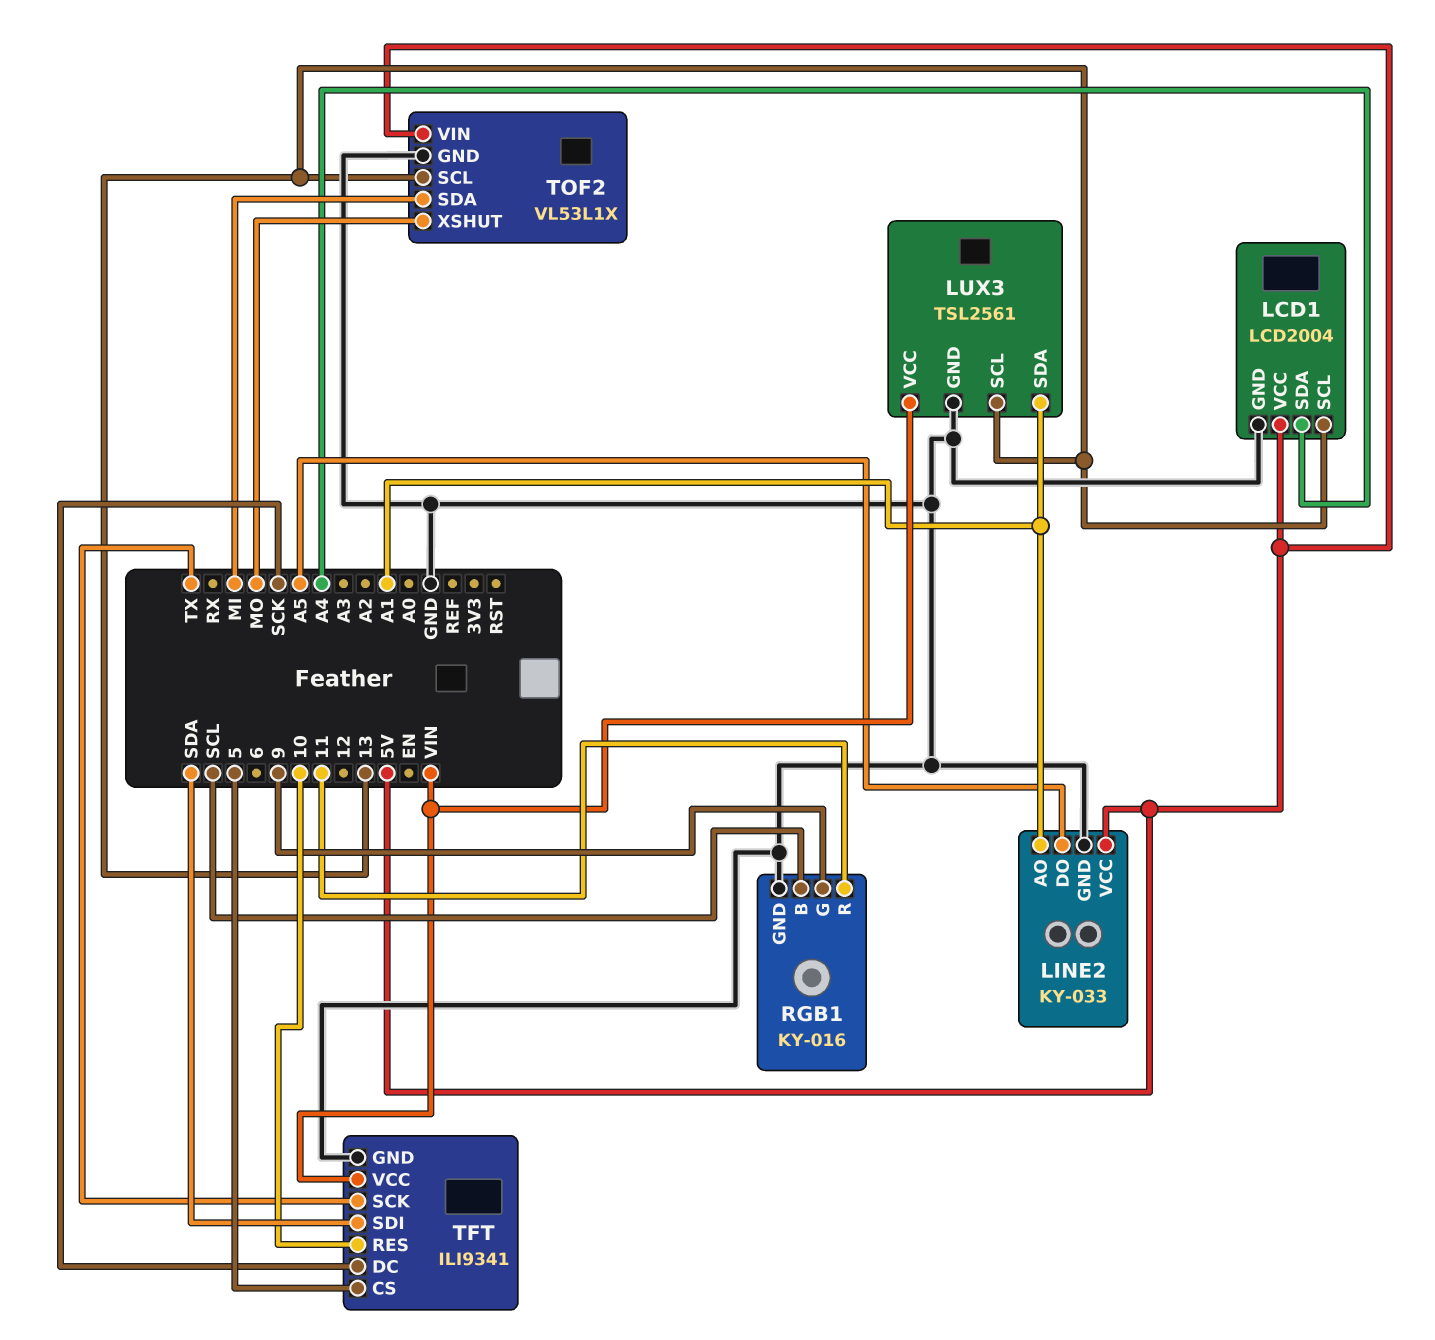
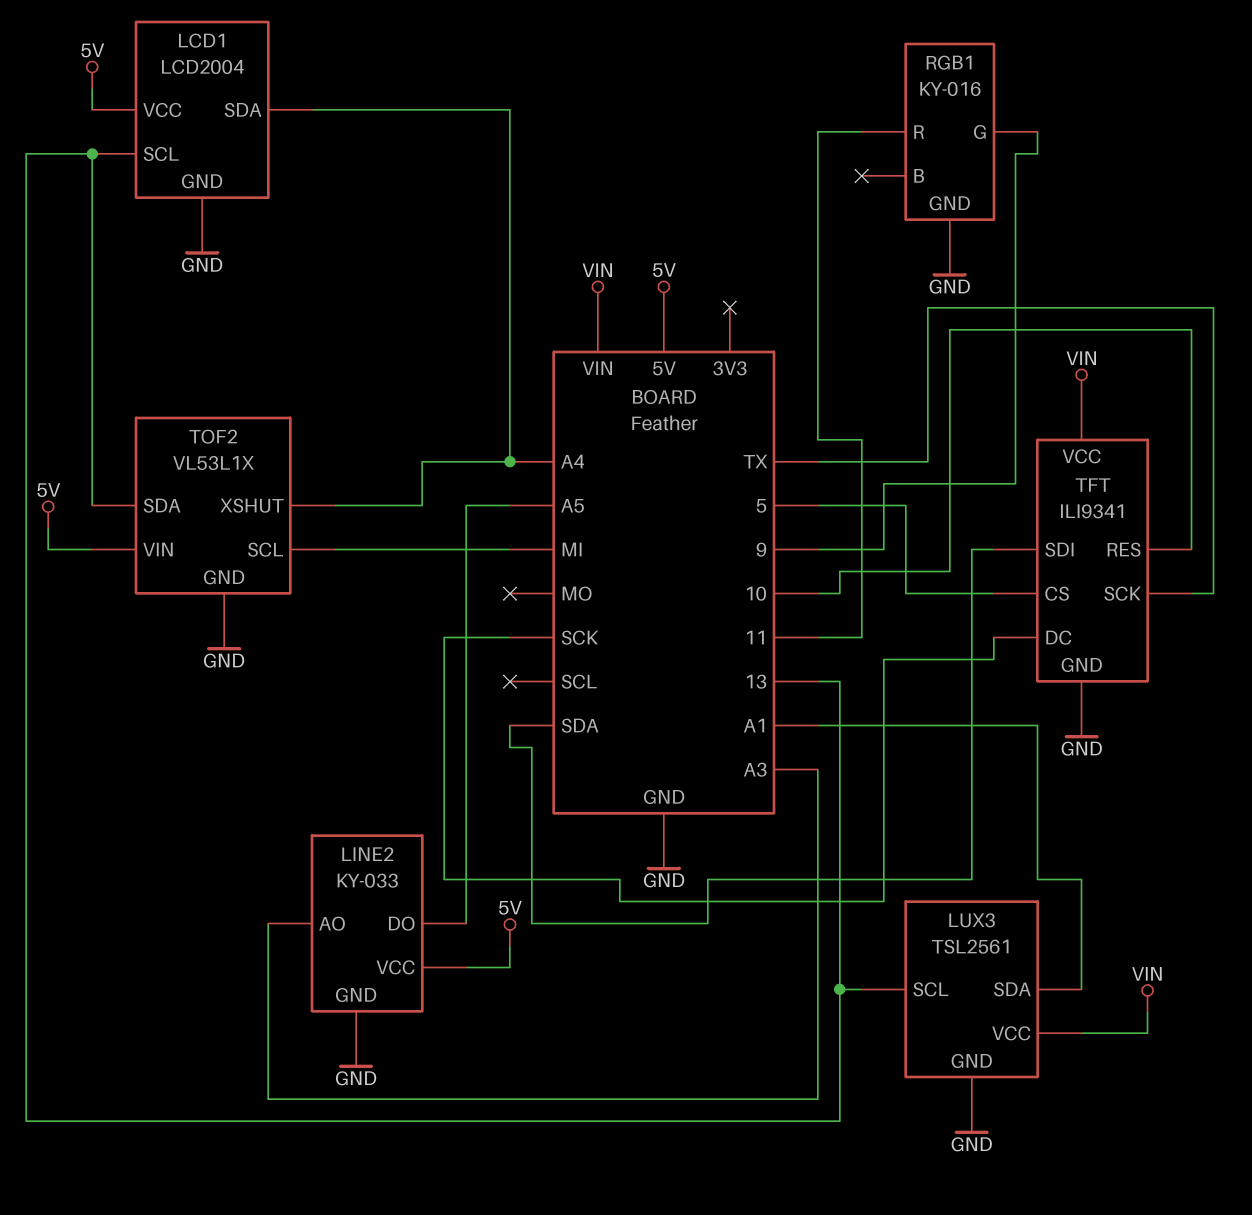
LINE2 pin AO: A1 -> A3
RGB1 pin B: SCL -> none
TOF2 pin SCL: 13 -> MI
TOF2 pin SDA: MI -> 13
TOF2 pin XSHUT: MO -> A4

